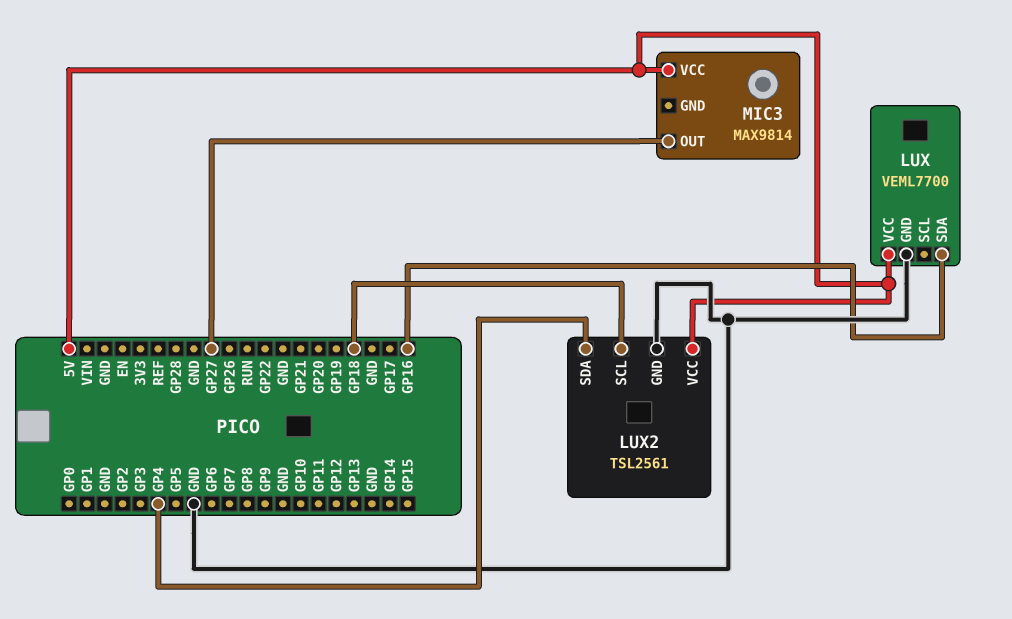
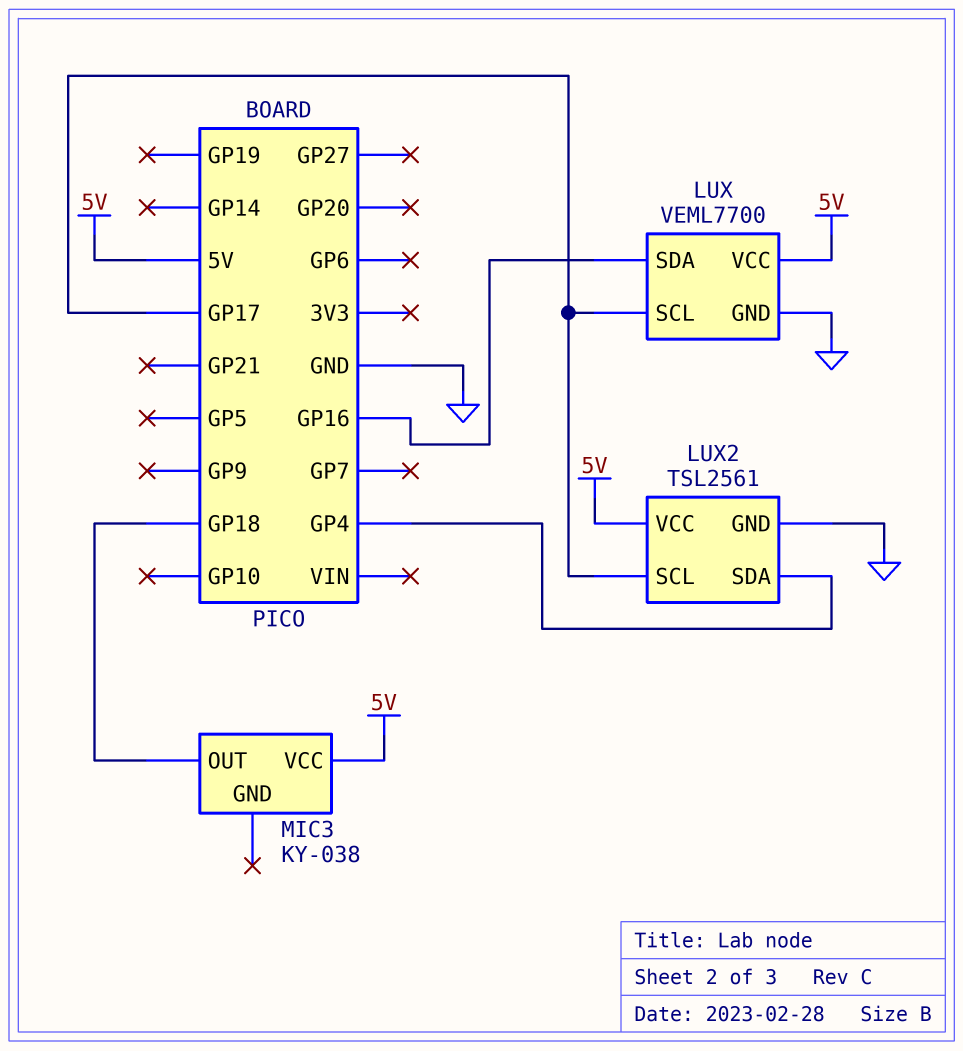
LUX pin SCL: none -> GP17
LUX2 pin SCL: GP18 -> GP17
MIC3: MAX9814 -> KY-038
MIC3 pin OUT: GP27 -> GP18

